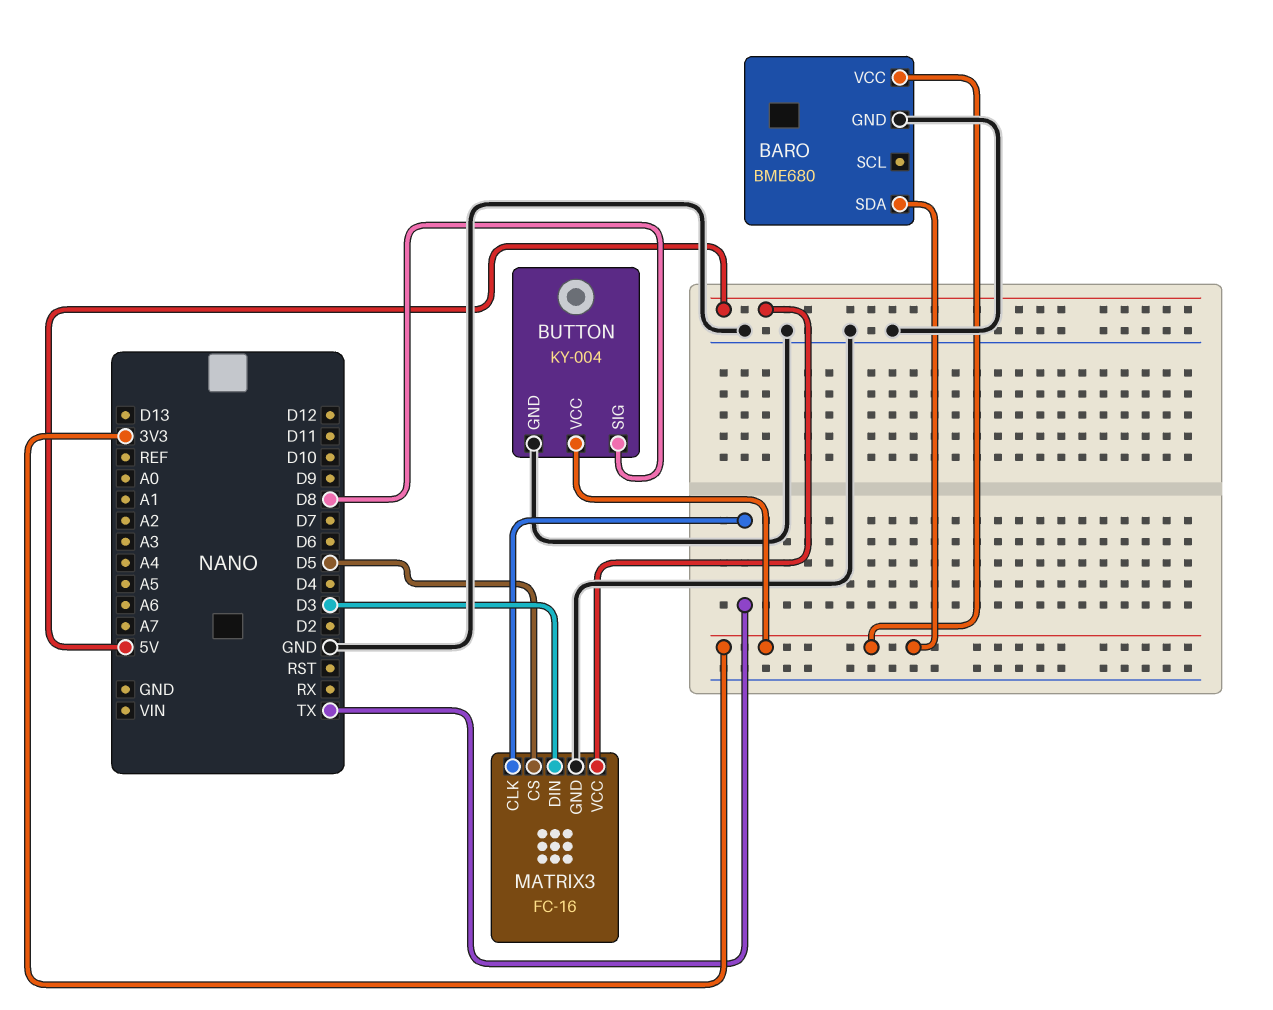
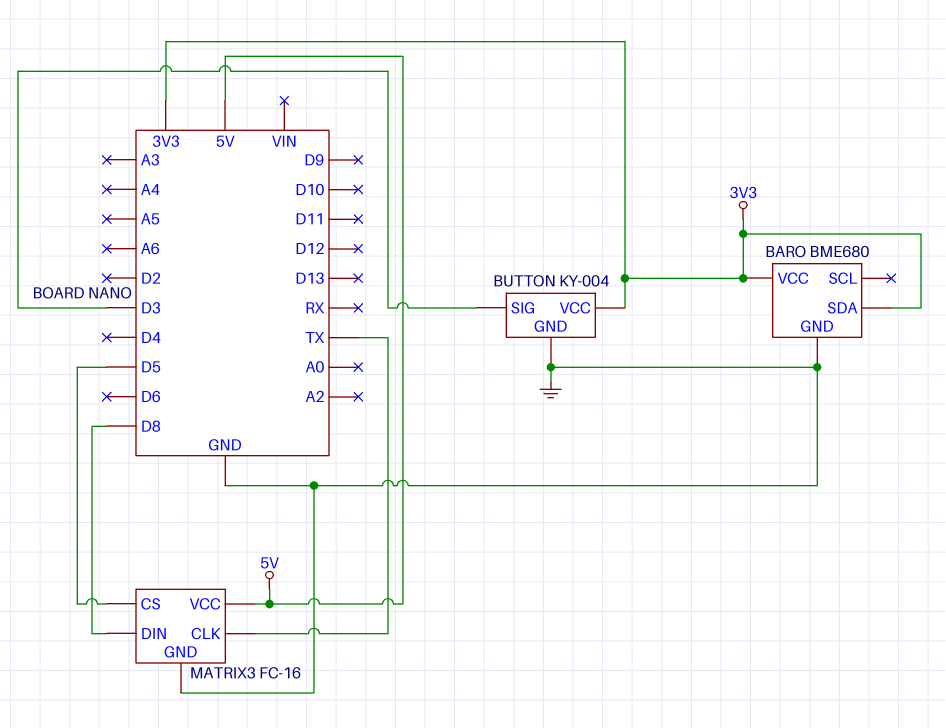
BUTTON pin SIG: D8 -> D3
MATRIX3 pin DIN: D3 -> D8

